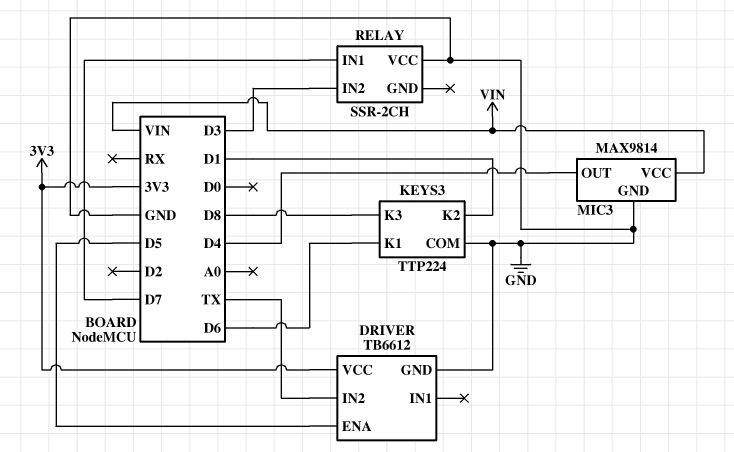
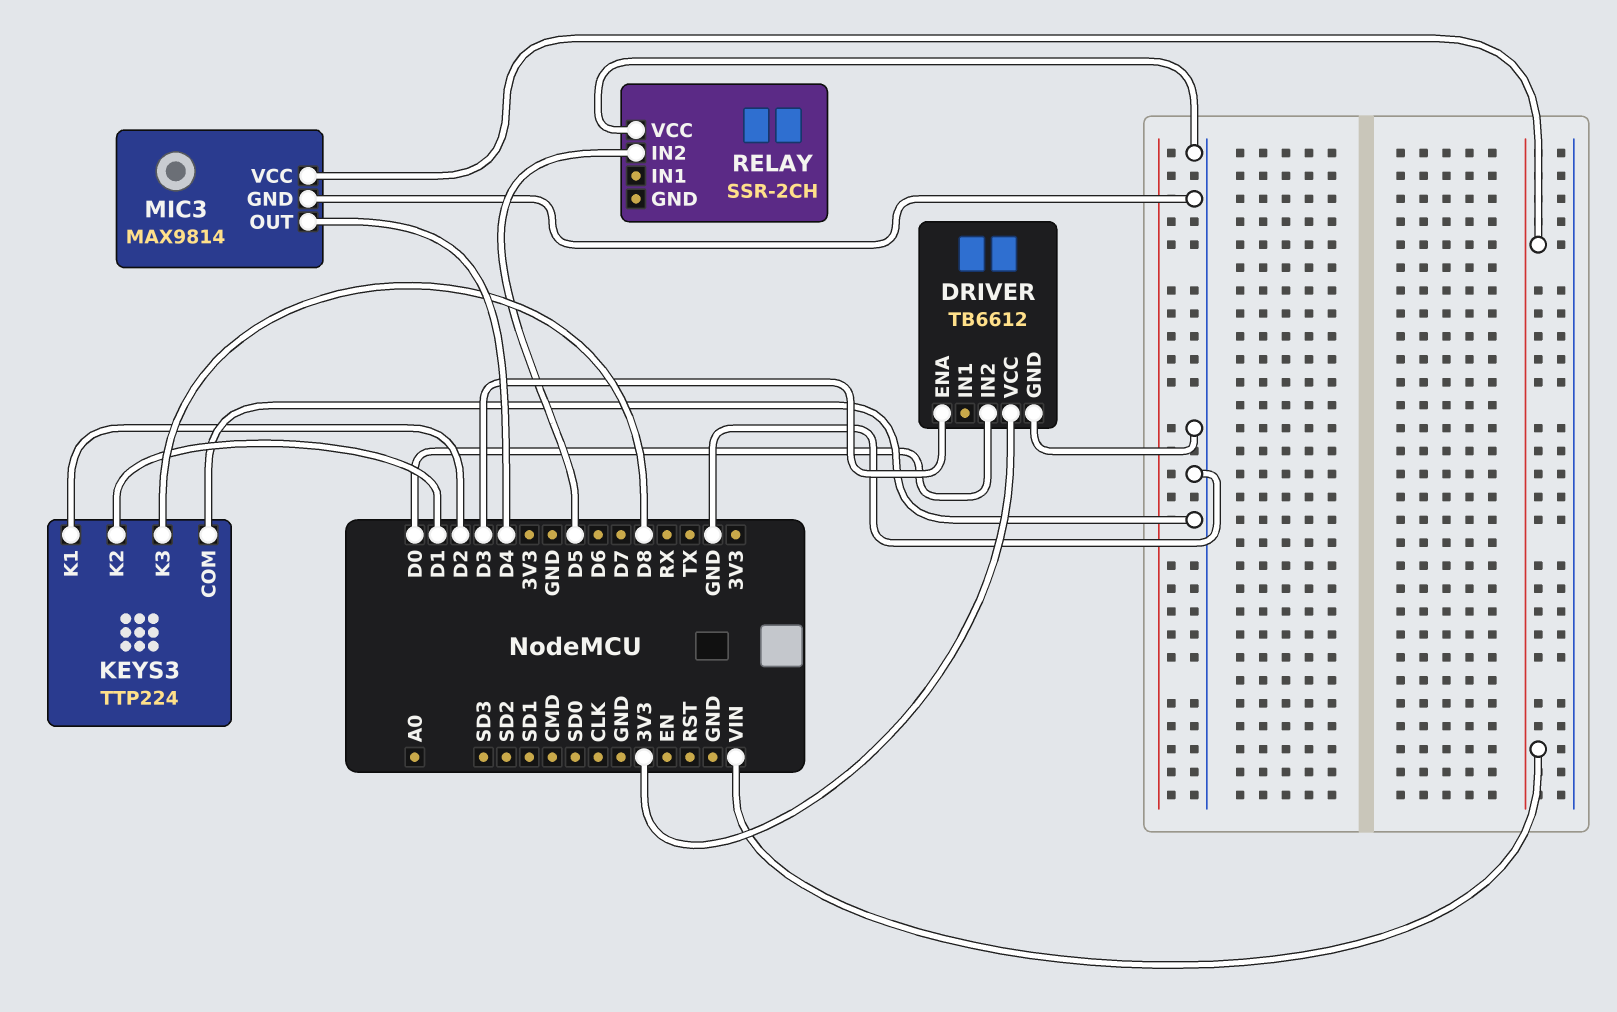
DRIVER pin ENA: D5 -> D3
DRIVER pin IN2: TX -> D0
KEYS3 pin K1: D6 -> D2
RELAY pin IN1: D7 -> none
RELAY pin IN2: D3 -> D5

